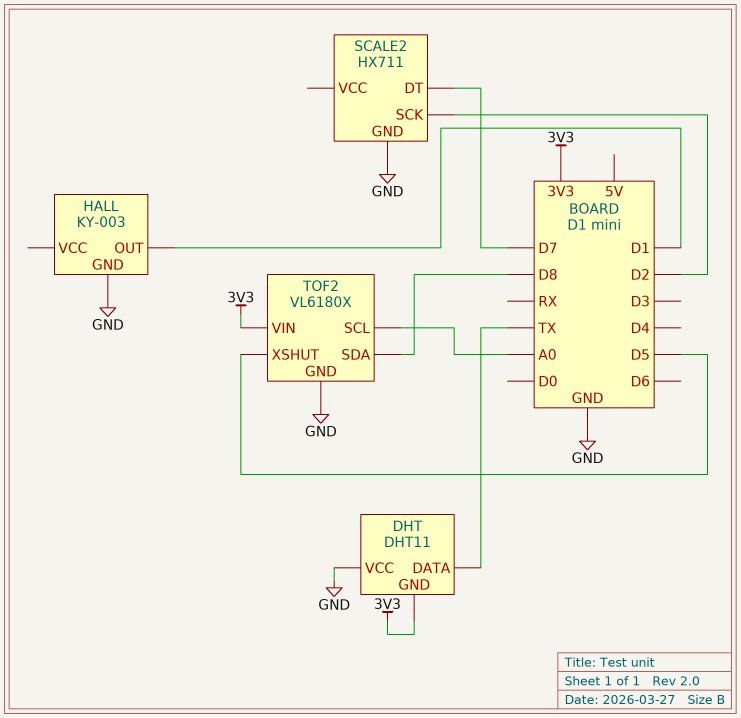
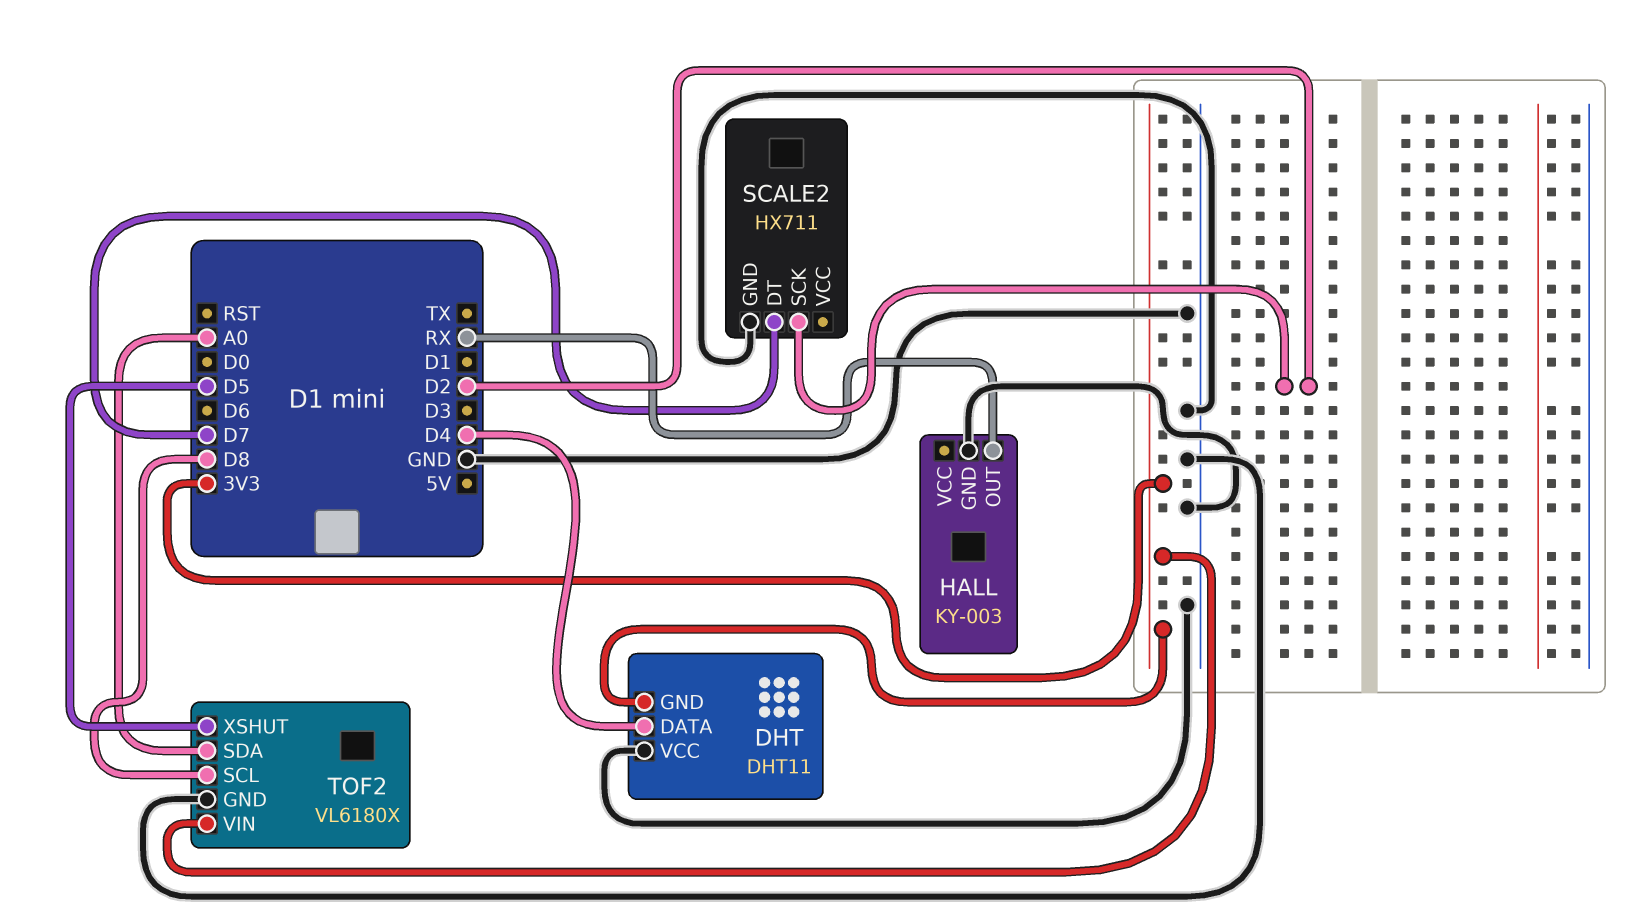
DHT pin DATA: TX -> D4
HALL pin OUT: D1 -> RX
TOF2 pin SCL: A0 -> D8
TOF2 pin SDA: D8 -> A0

